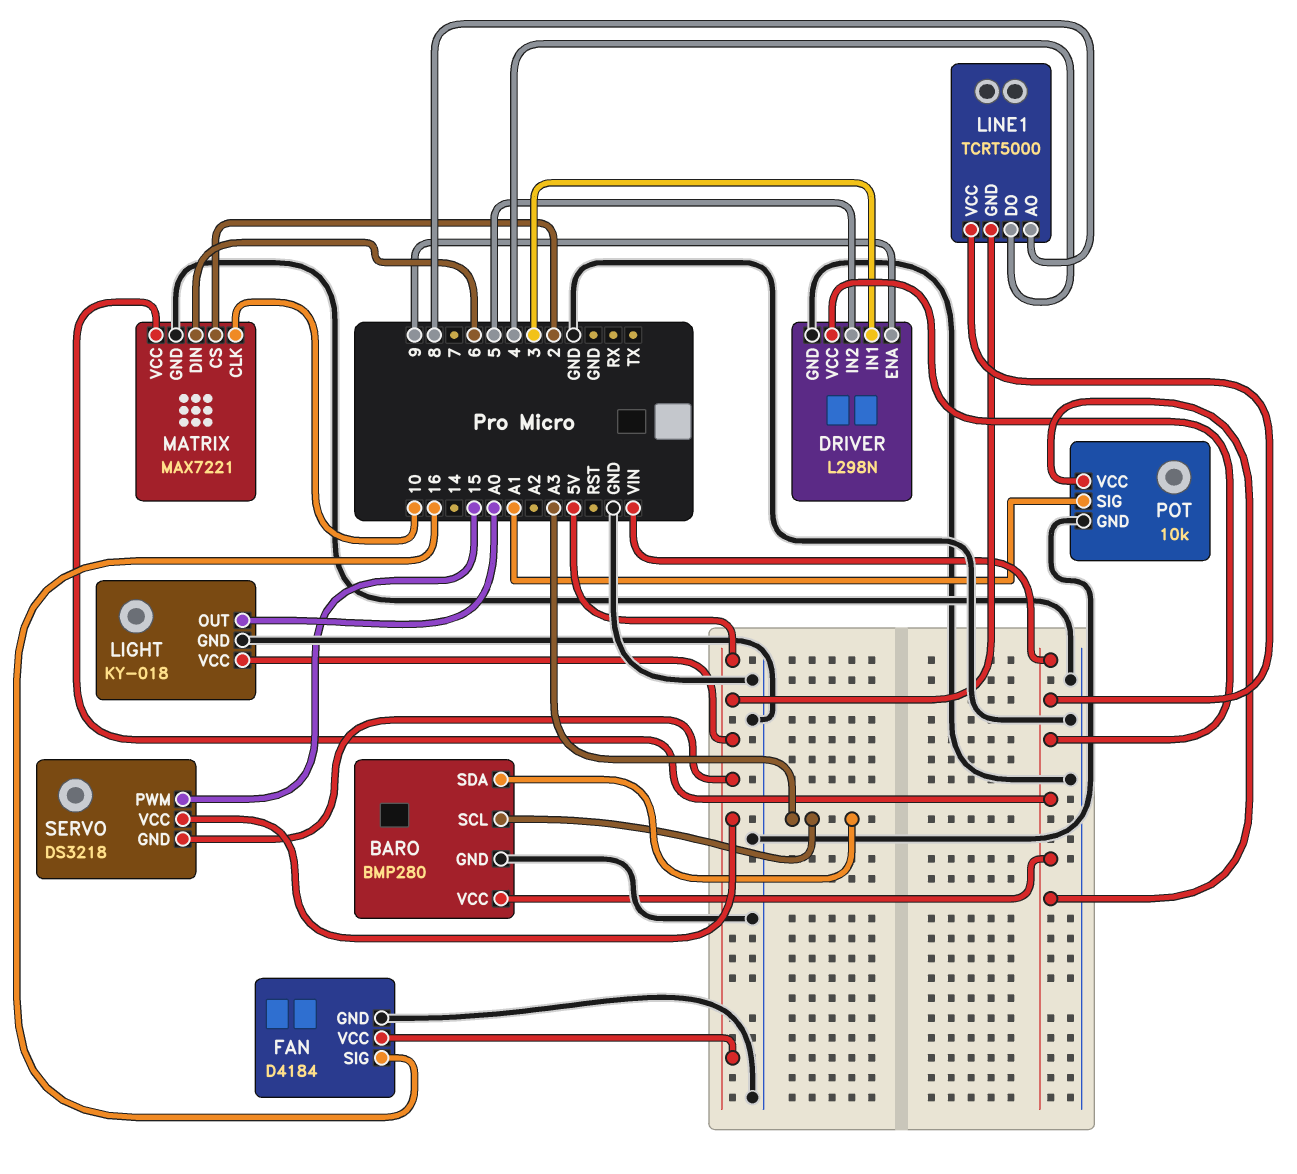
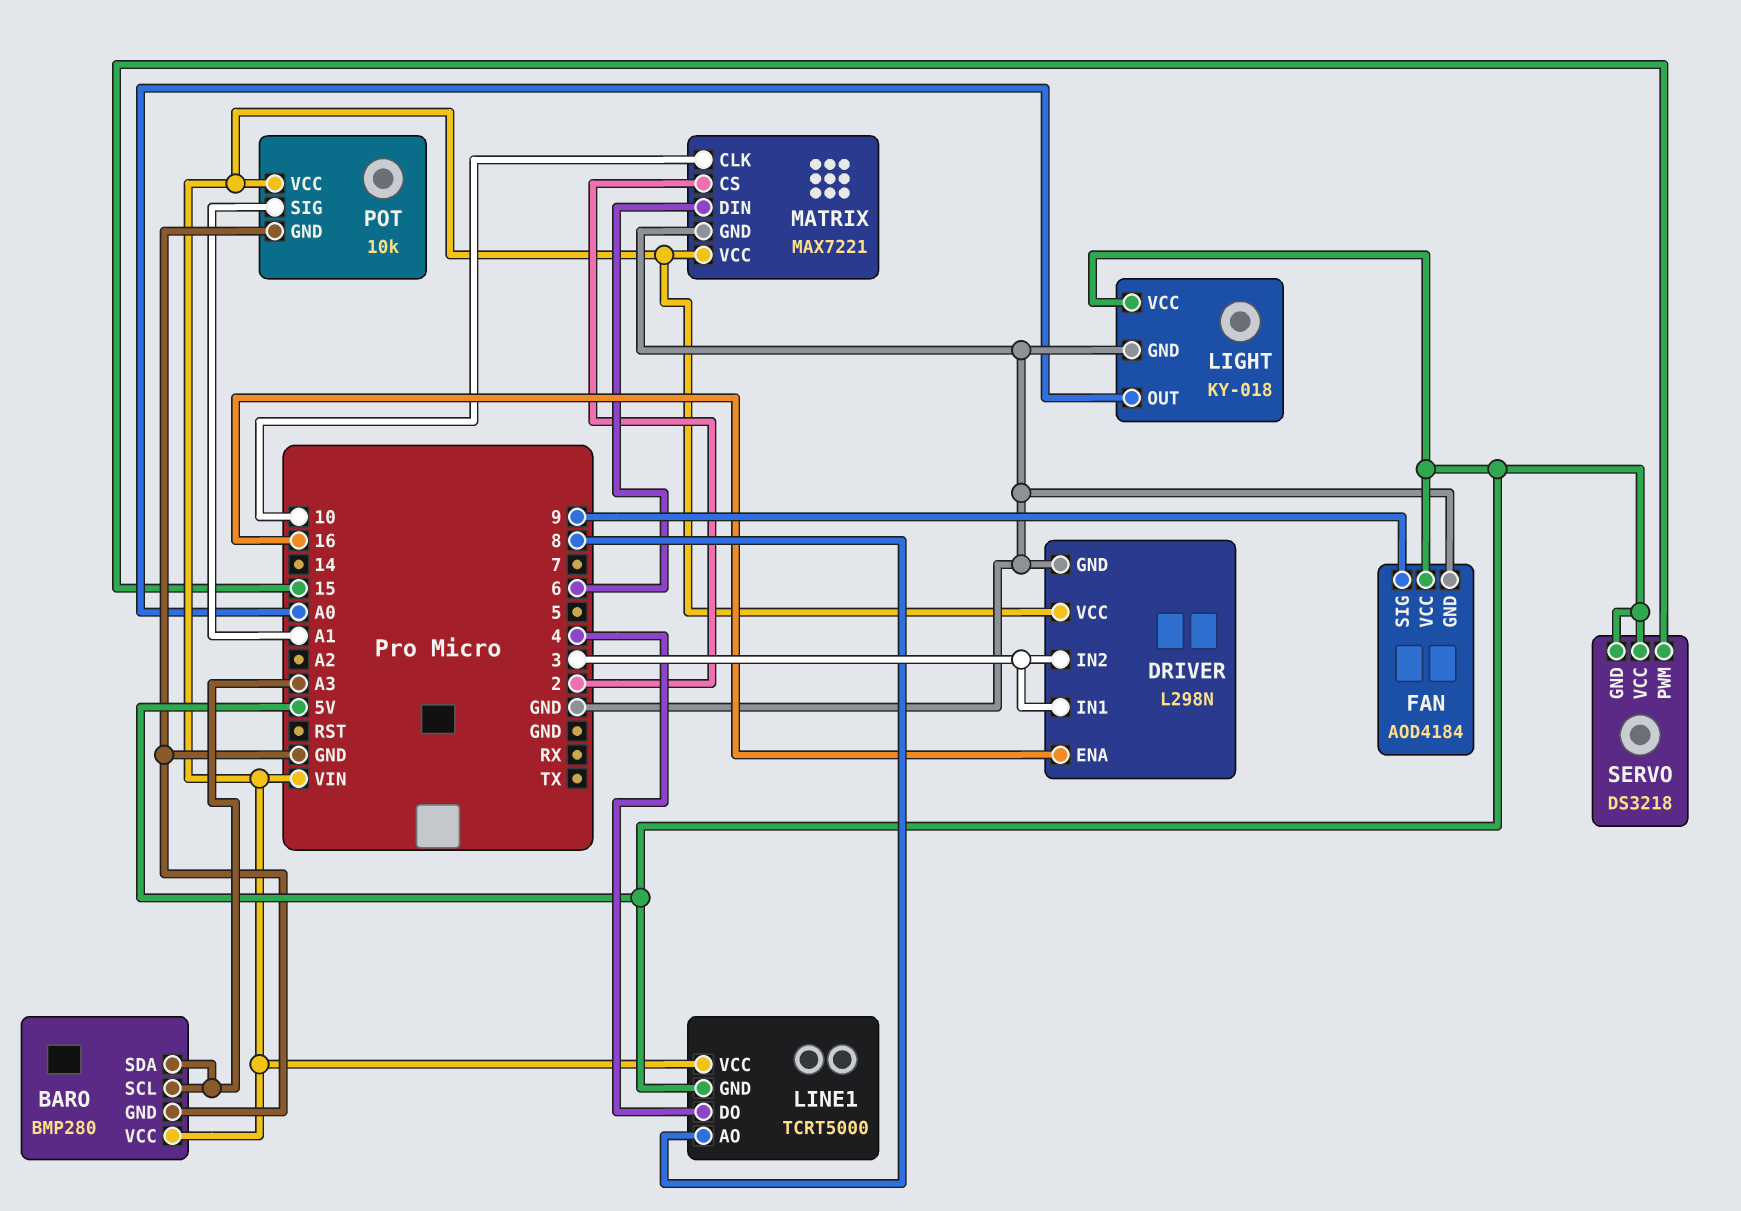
DRIVER pin ENA: 9 -> 16
DRIVER pin IN2: 5 -> 3
FAN: D4184 -> AOD4184
FAN pin SIG: 16 -> 9

